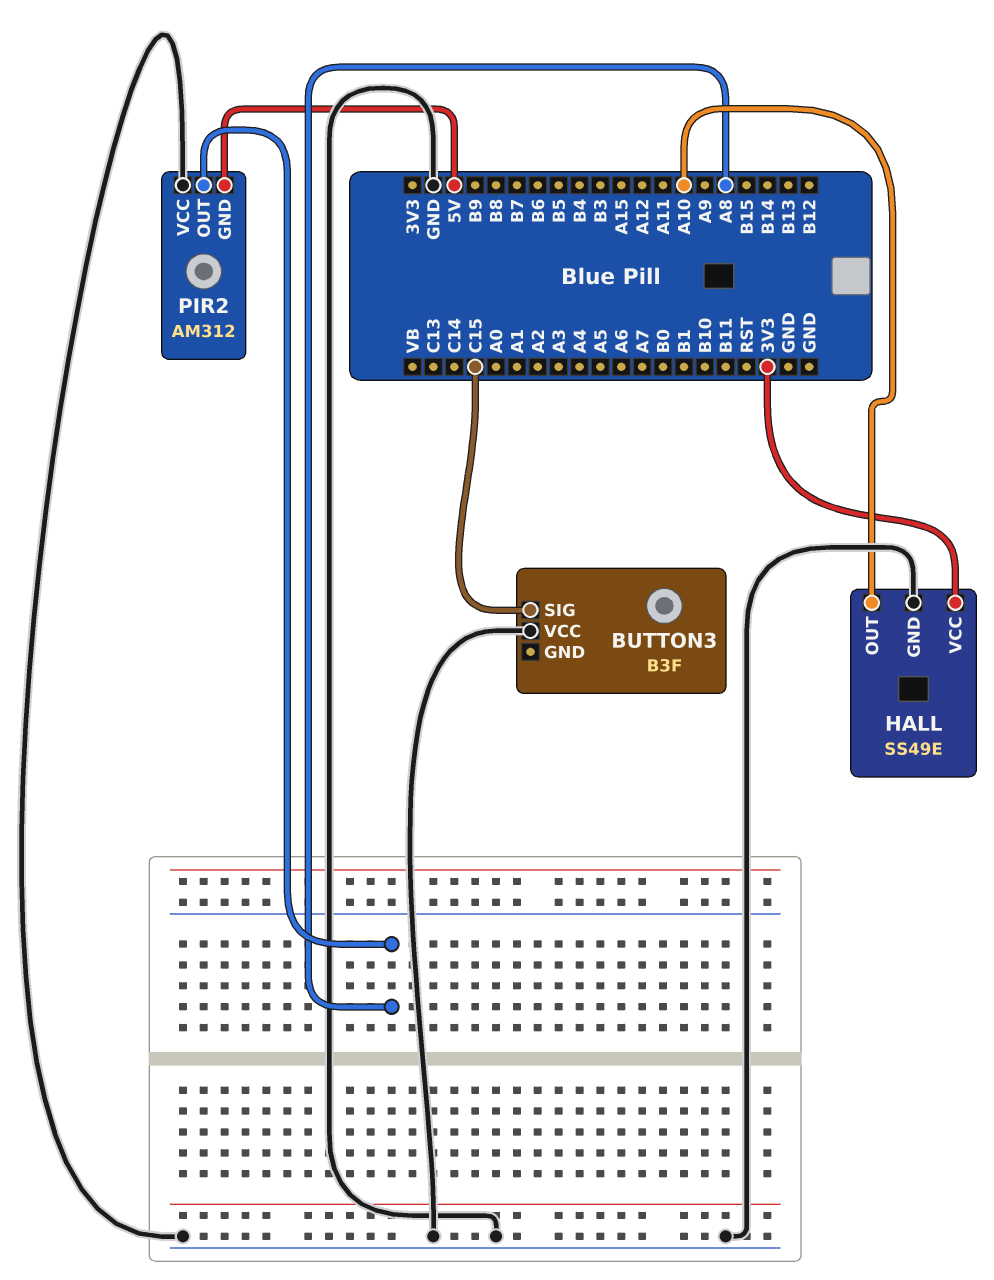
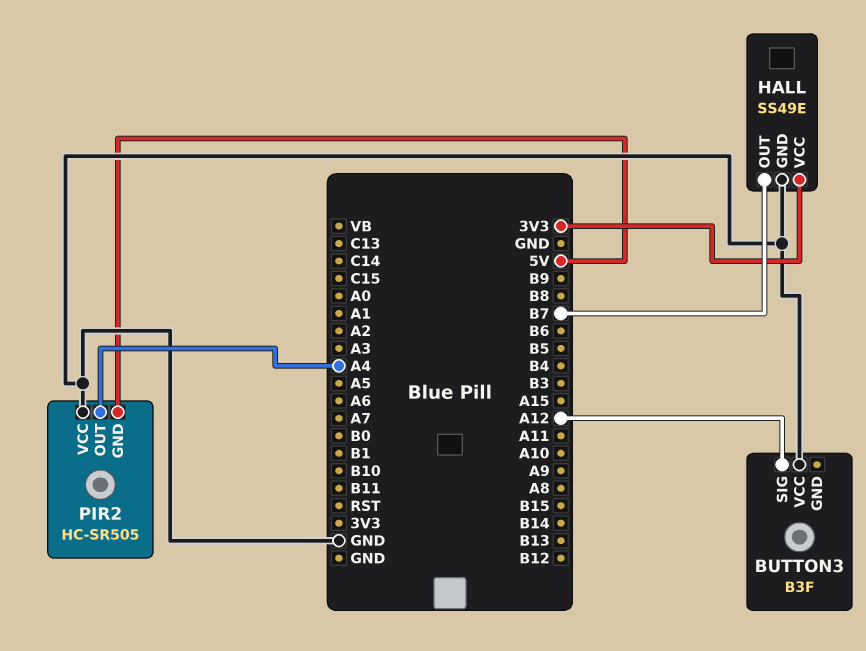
BUTTON3 pin SIG: C15 -> A12
HALL pin OUT: A10 -> B7
PIR2: AM312 -> HC-SR505
PIR2 pin OUT: A8 -> A4

